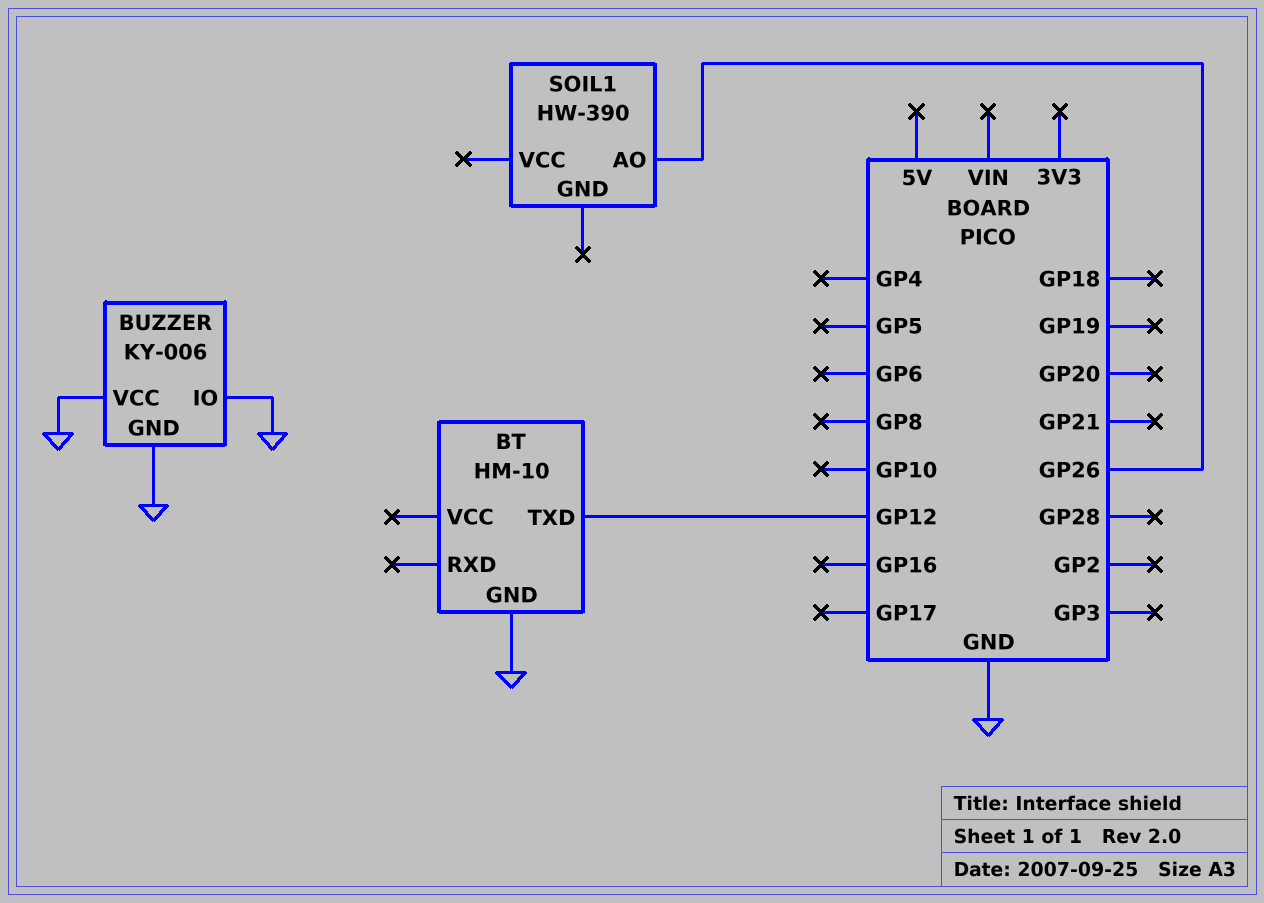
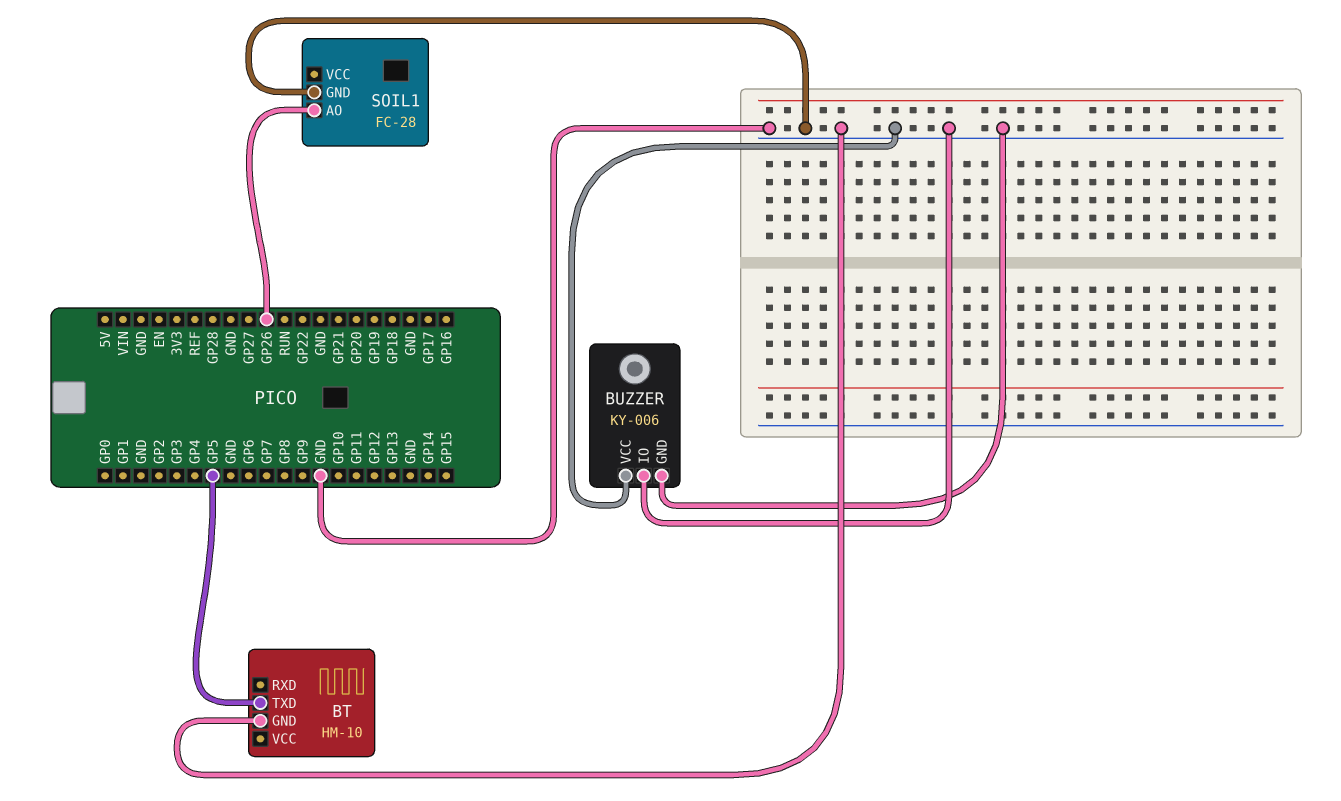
BT pin TXD: GP12 -> GP5
SOIL1: HW-390 -> FC-28
SOIL1 pin GND: none -> GND

